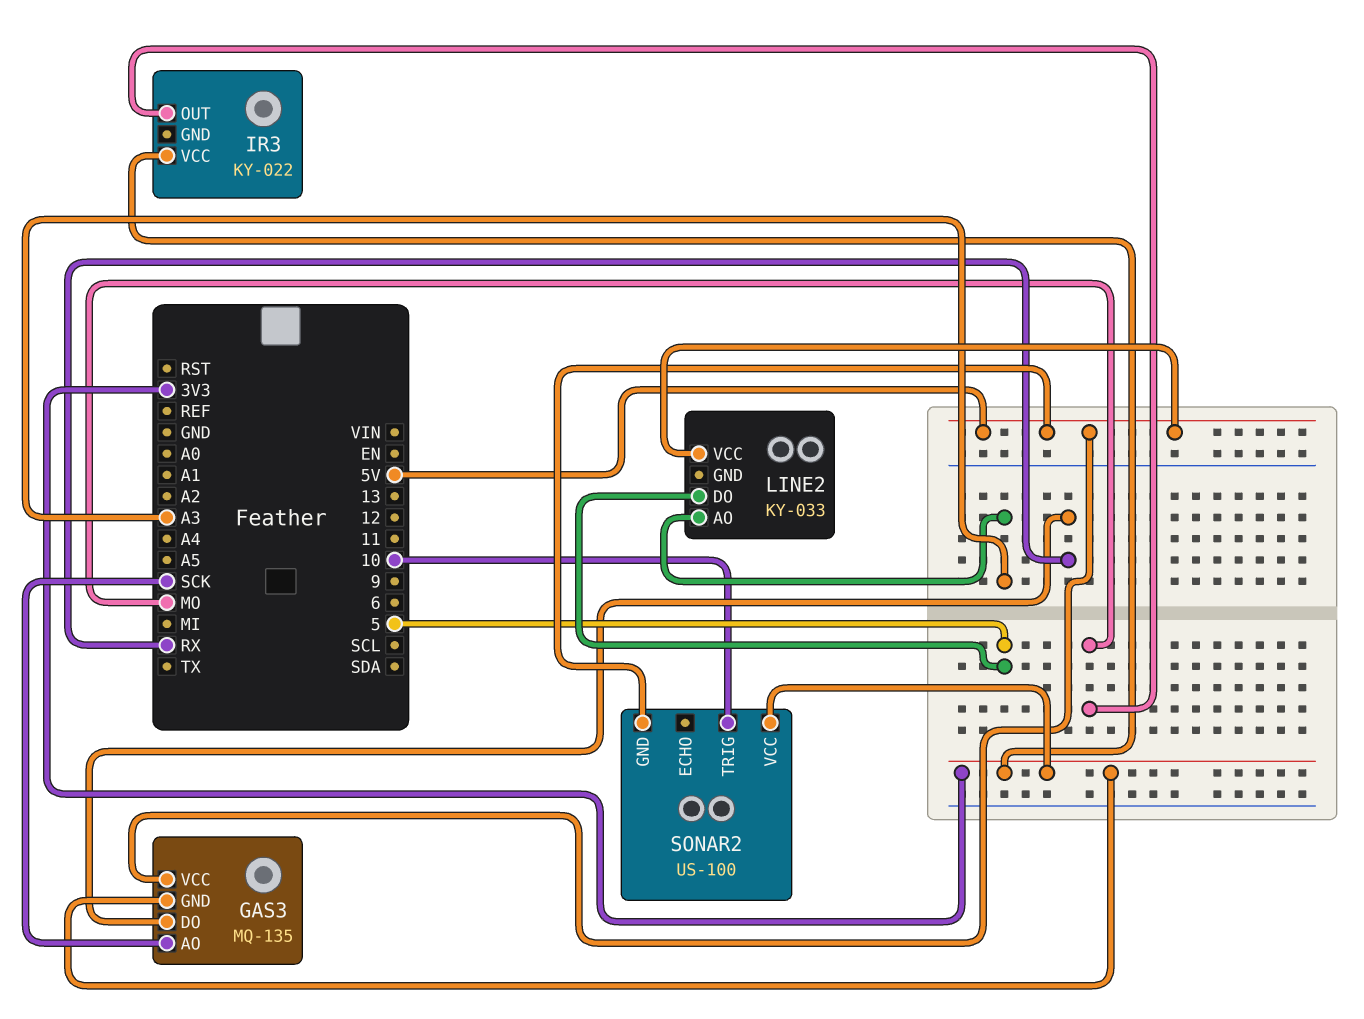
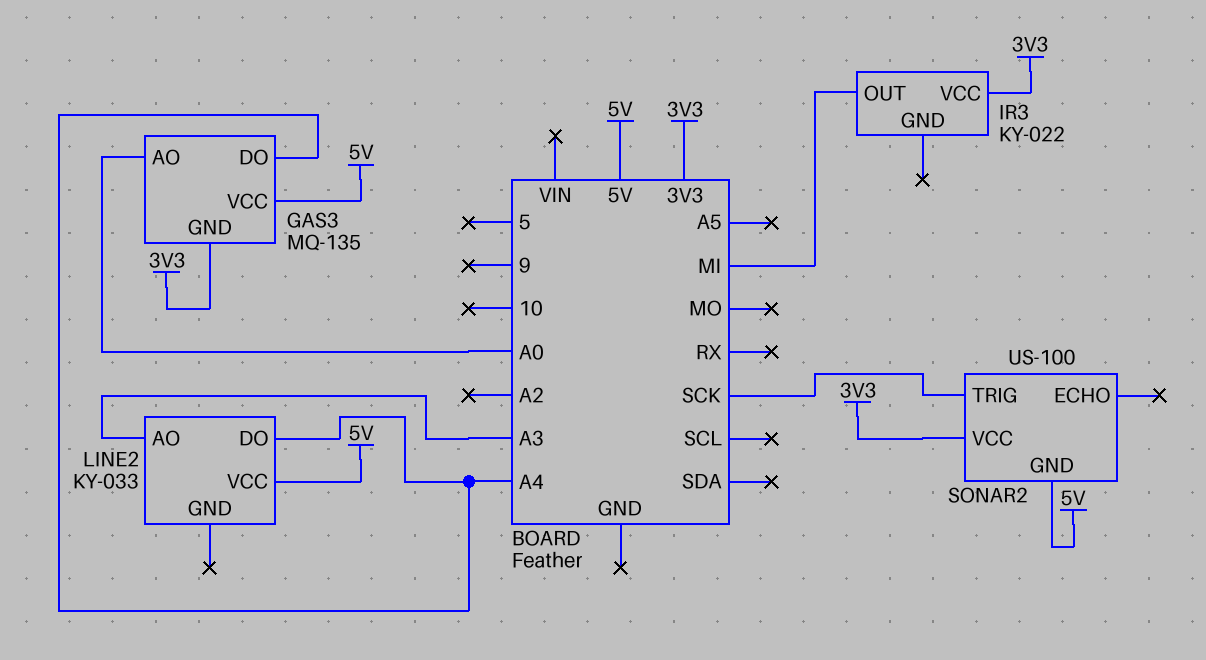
GAS3 pin AO: SCK -> A0
GAS3 pin DO: RX -> A4
IR3 pin OUT: MO -> MI
LINE2 pin DO: 5 -> A4
SONAR2 pin TRIG: 10 -> SCK

